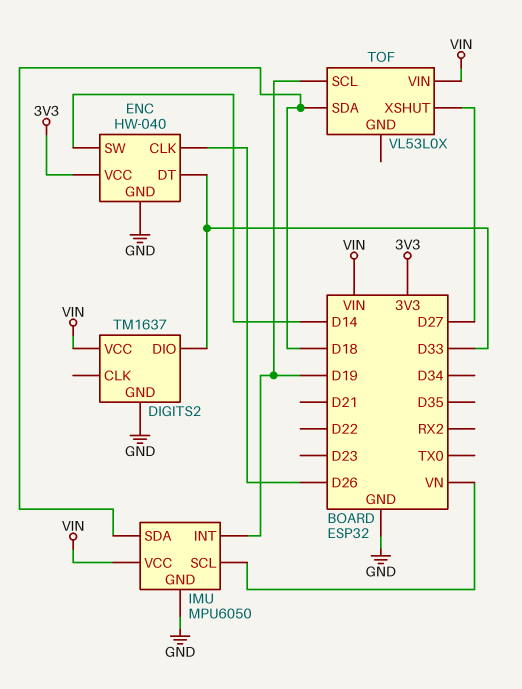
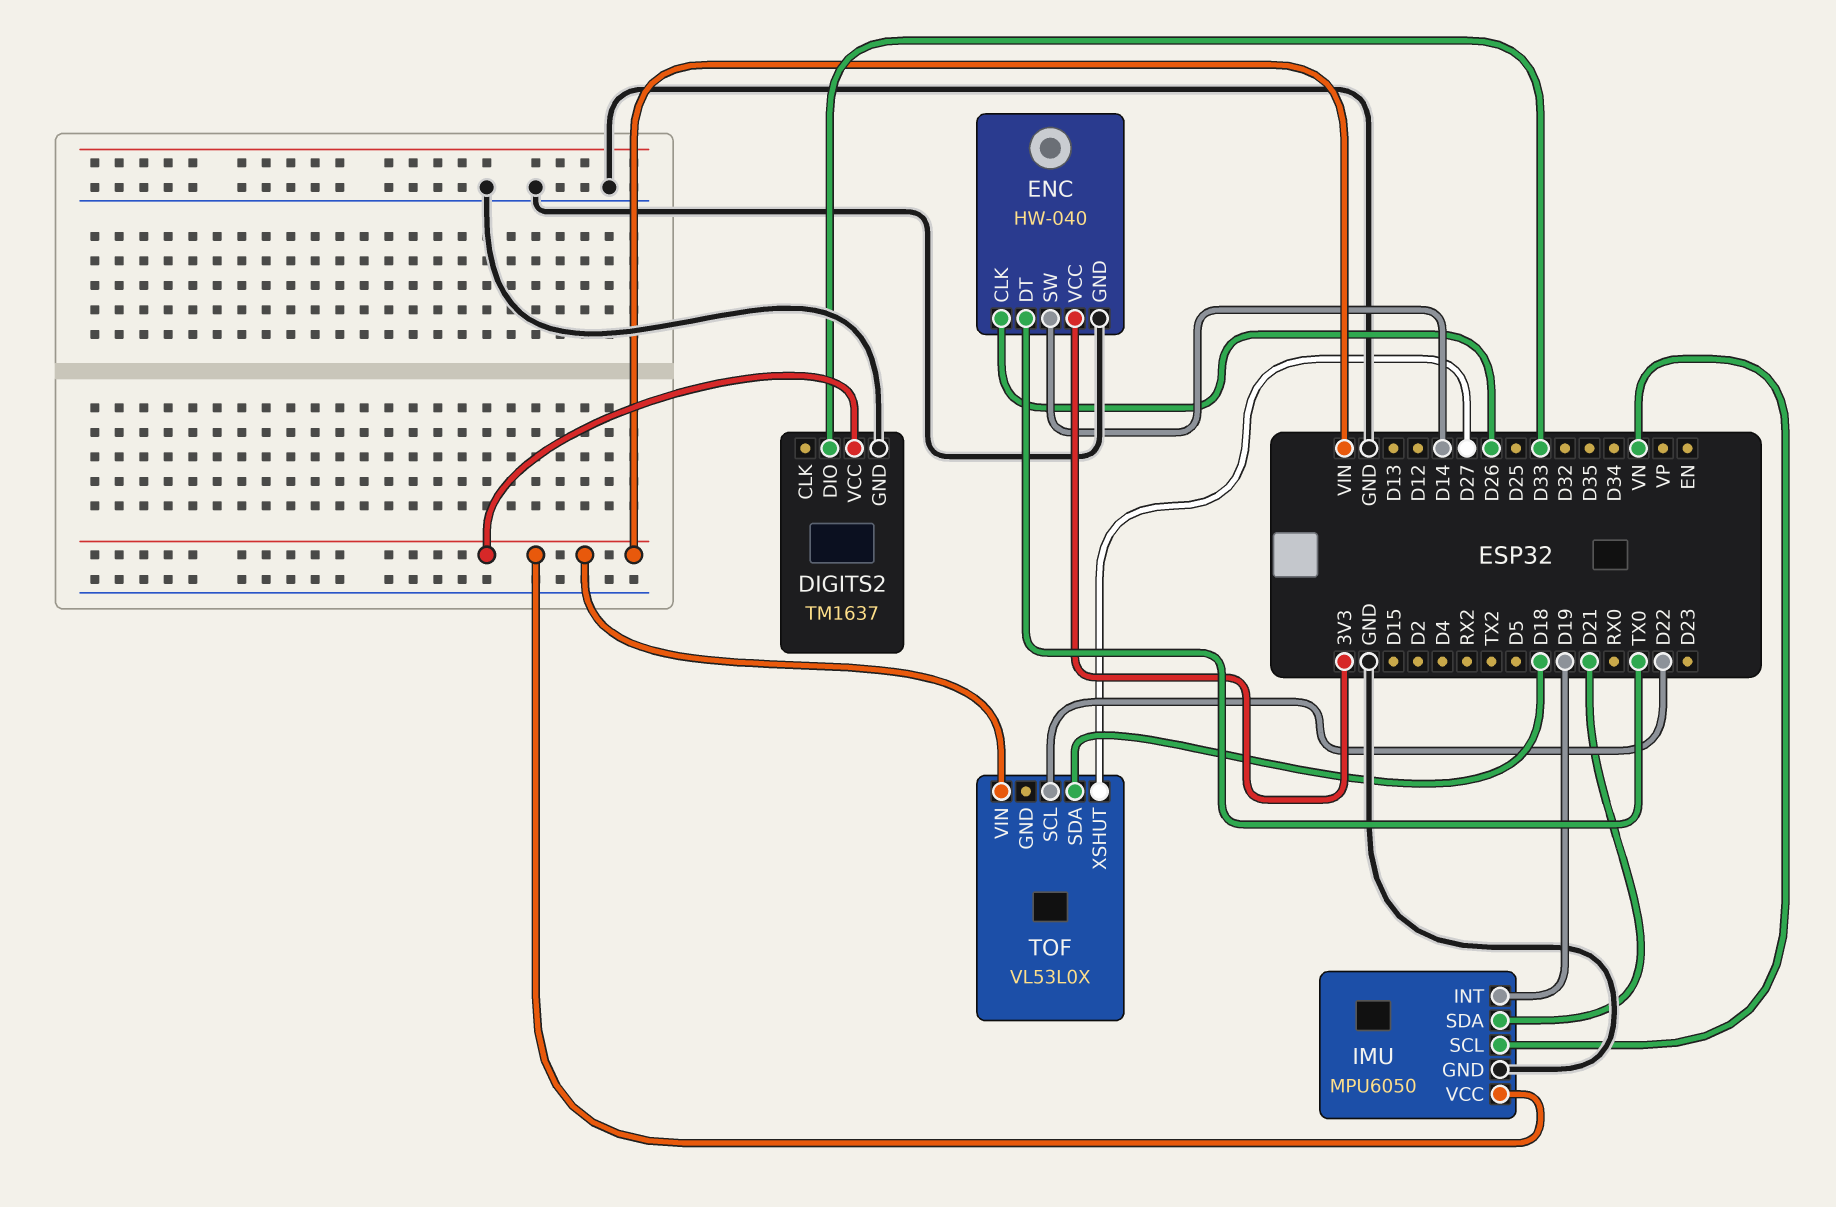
ENC pin DT: D33 -> TX0
IMU pin SDA: D18 -> D21
TOF pin SCL: D19 -> D22

